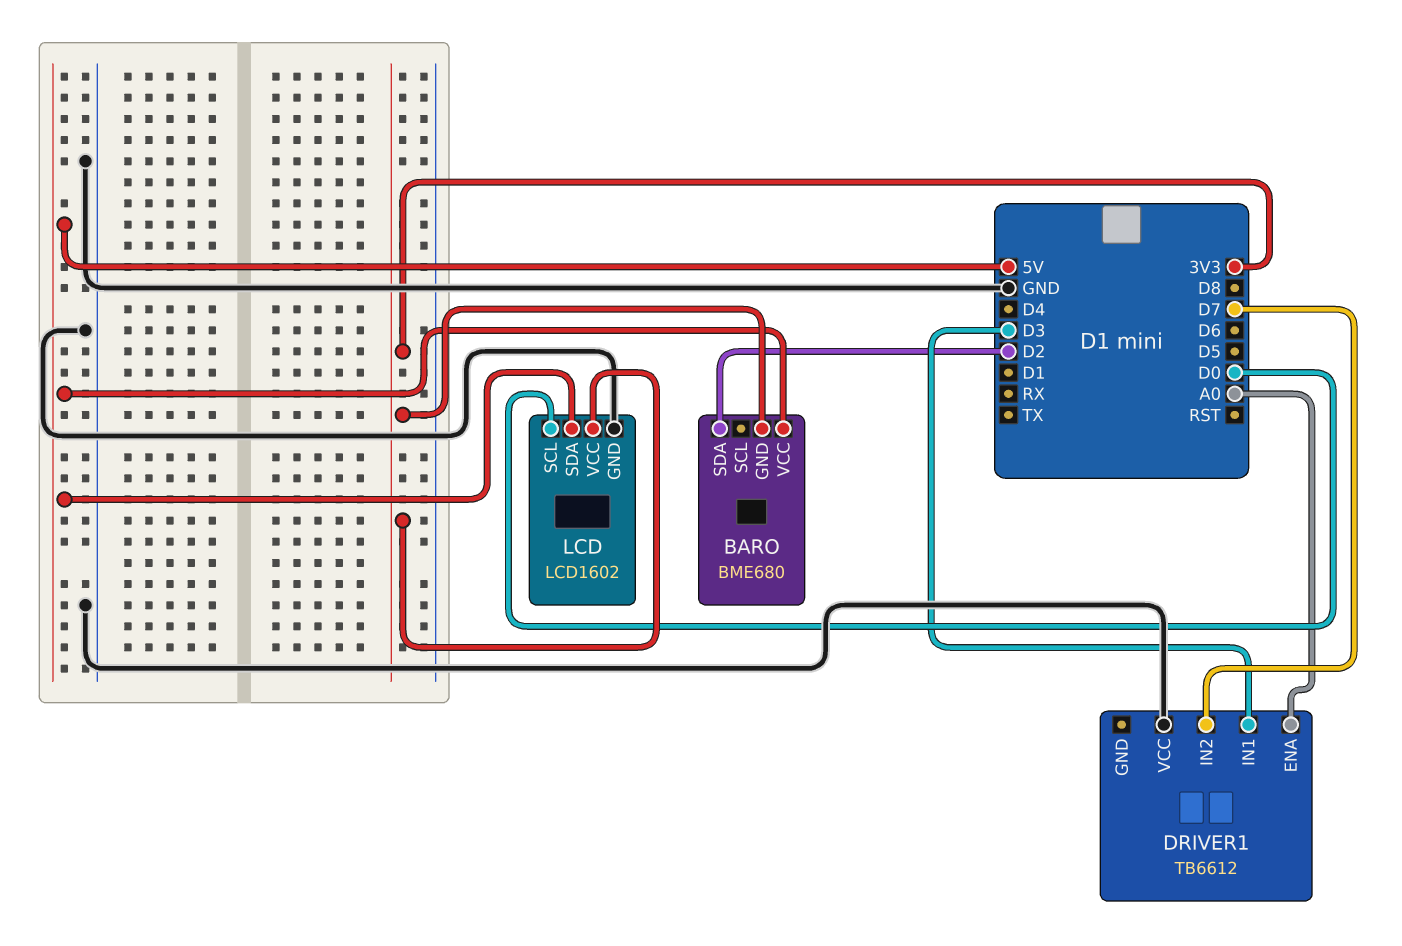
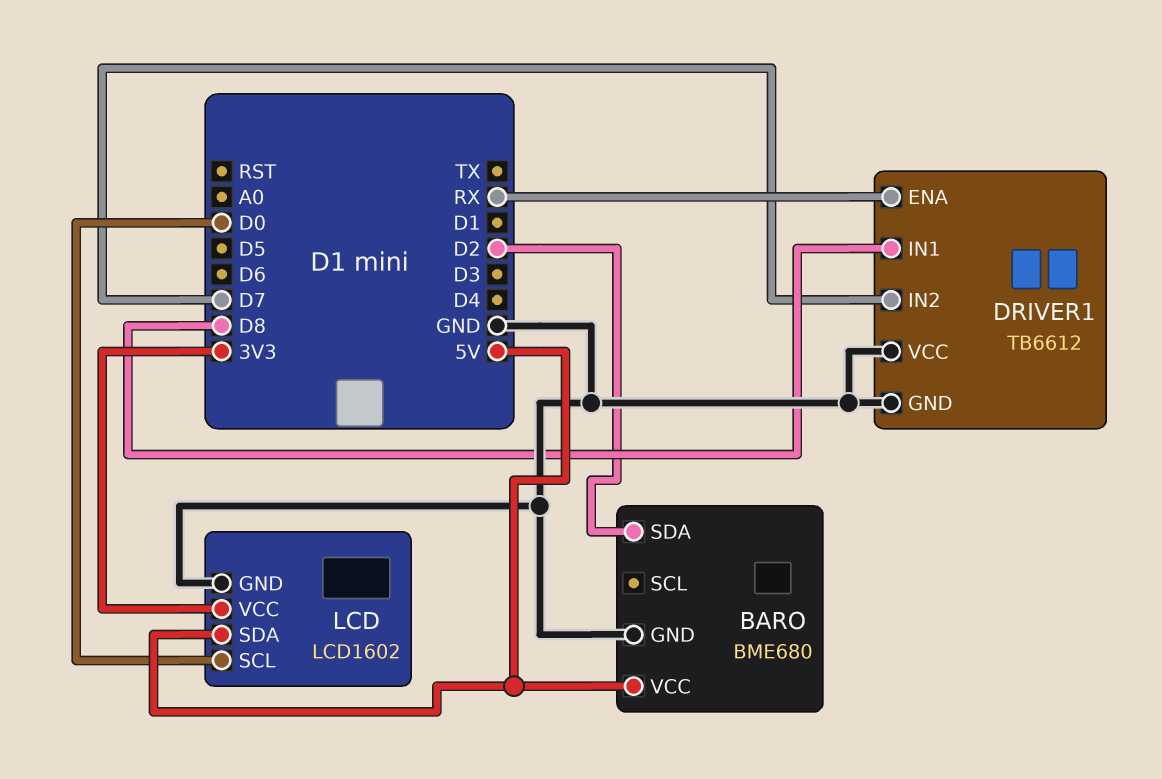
BARO pin GND: 3V3 -> GND
DRIVER1 pin ENA: A0 -> RX
DRIVER1 pin GND: none -> GND
DRIVER1 pin IN1: D3 -> D8

